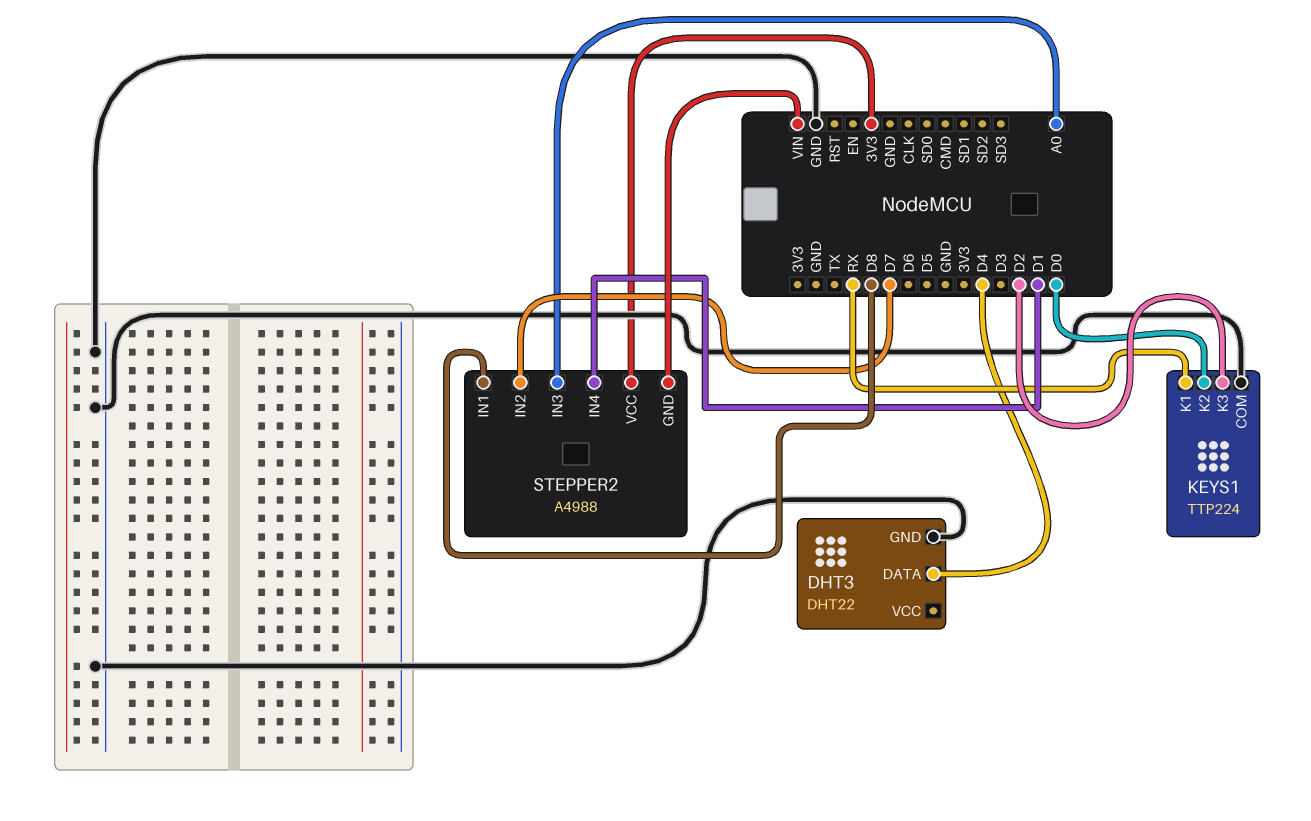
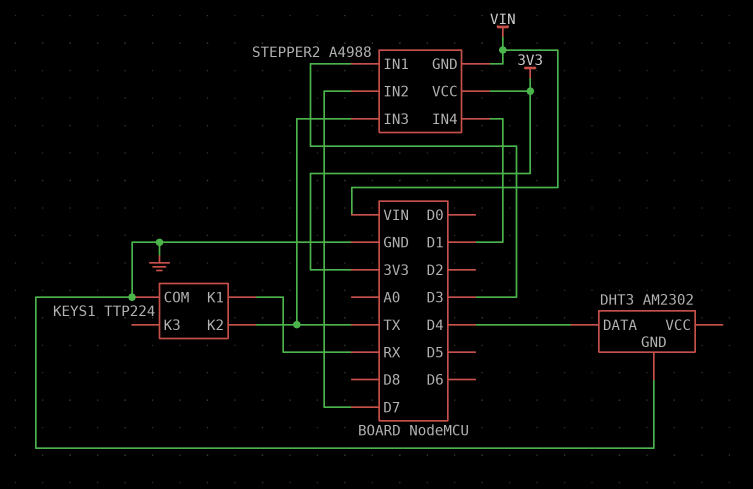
DHT3: DHT22 -> AM2302
KEYS1 pin K2: D0 -> TX
KEYS1 pin K3: D2 -> none
STEPPER2 pin IN1: D8 -> D3
STEPPER2 pin IN3: A0 -> TX

